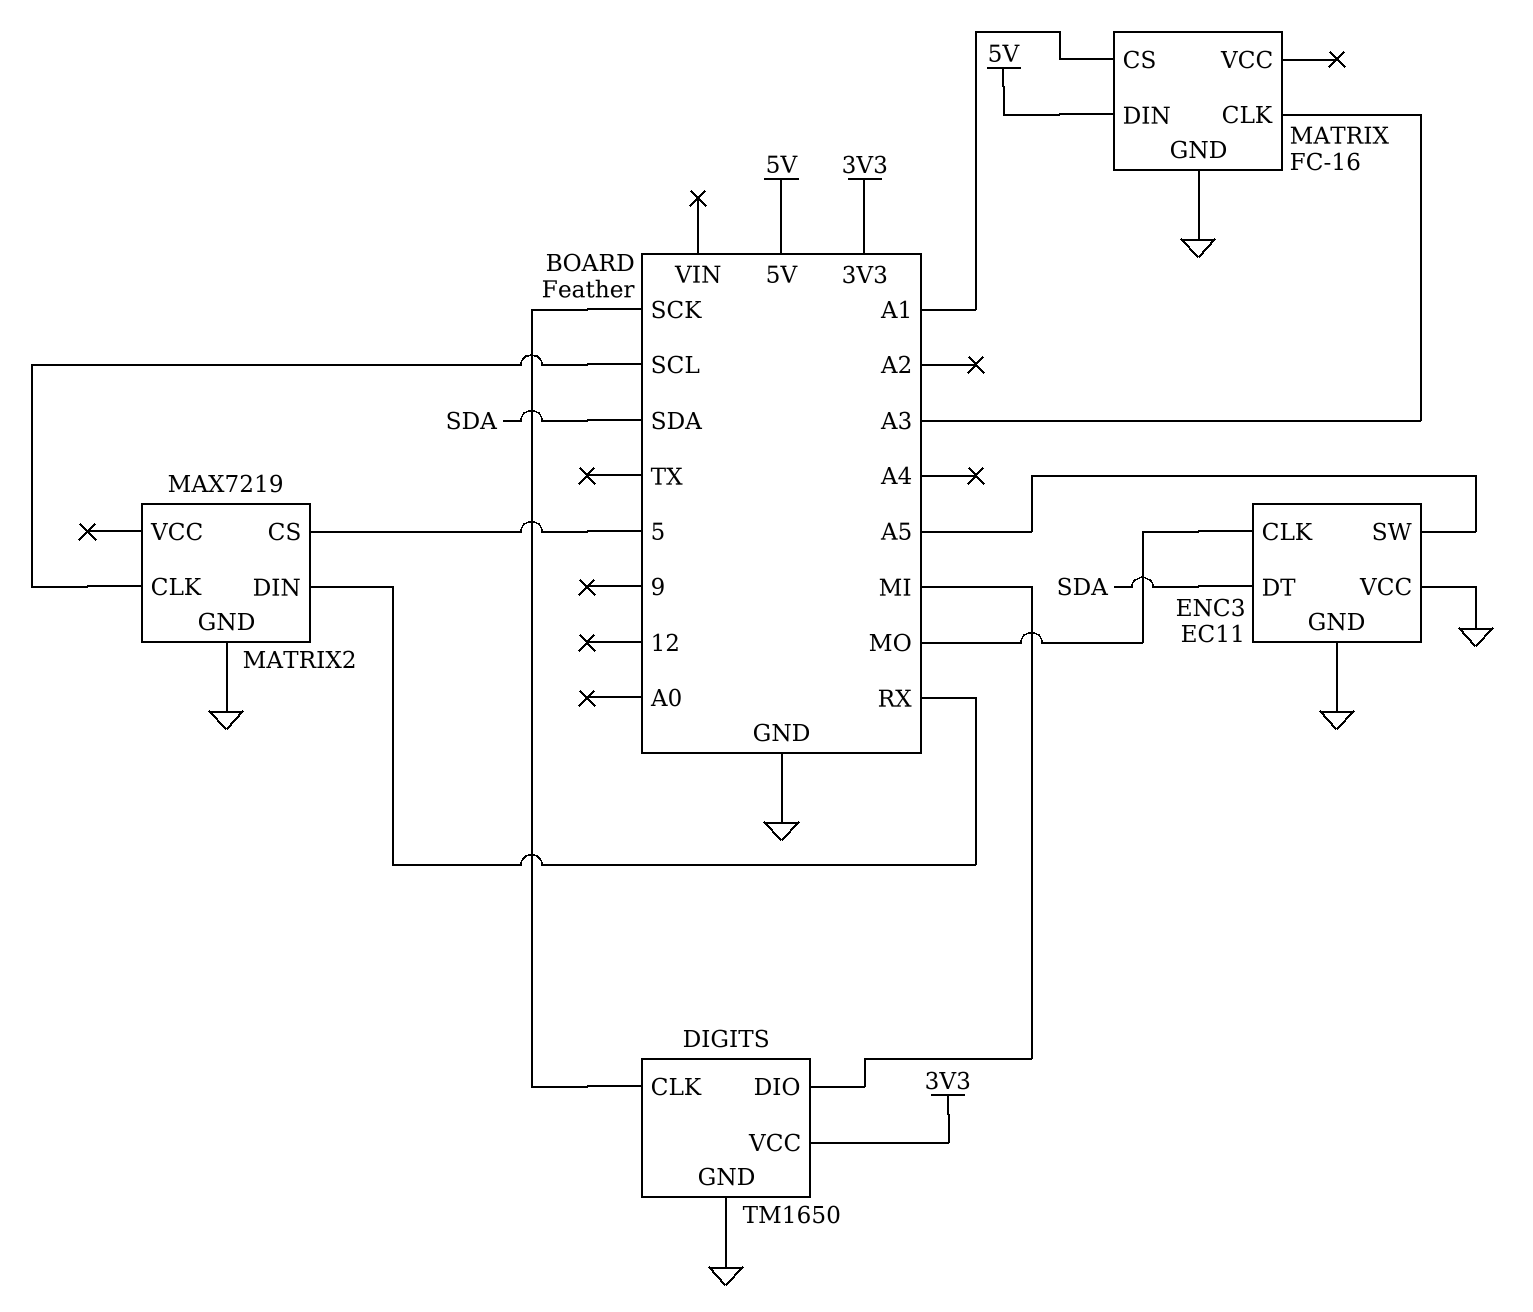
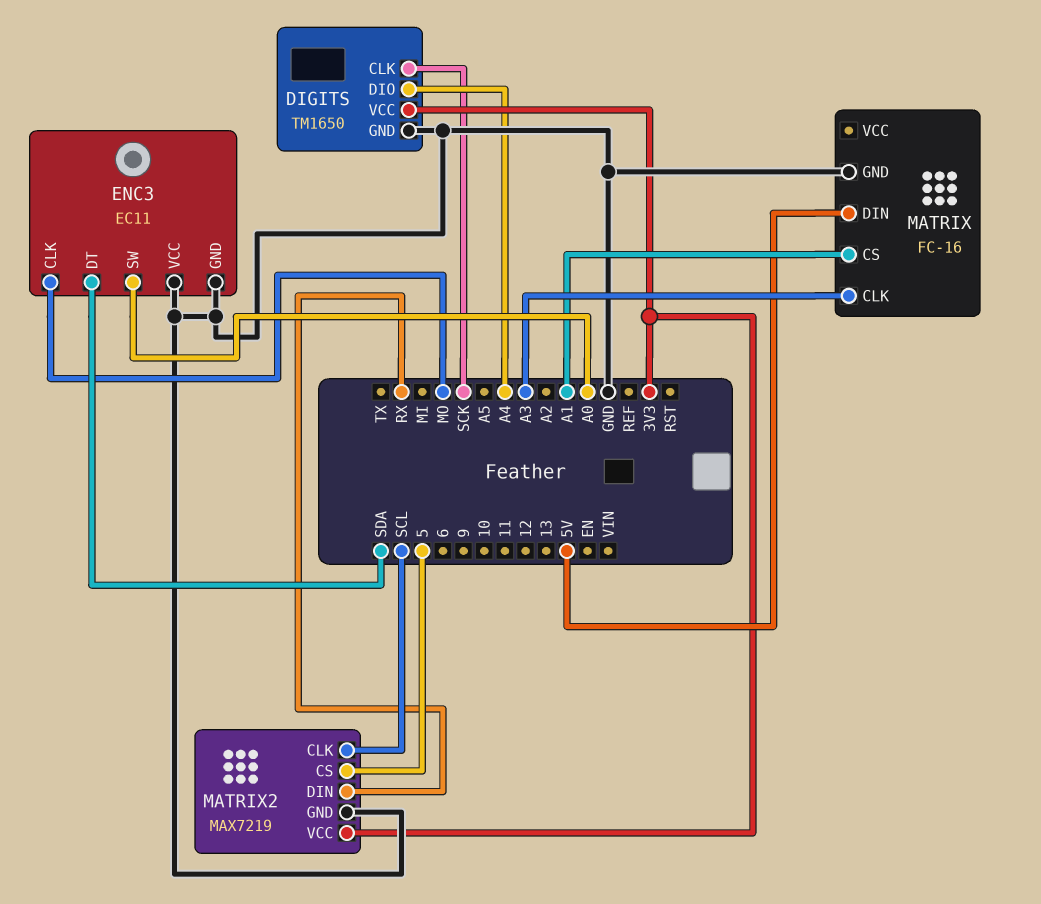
DIGITS pin DIO: MI -> A4
ENC3 pin SW: A5 -> A0
MATRIX2 pin VCC: none -> 3V3

